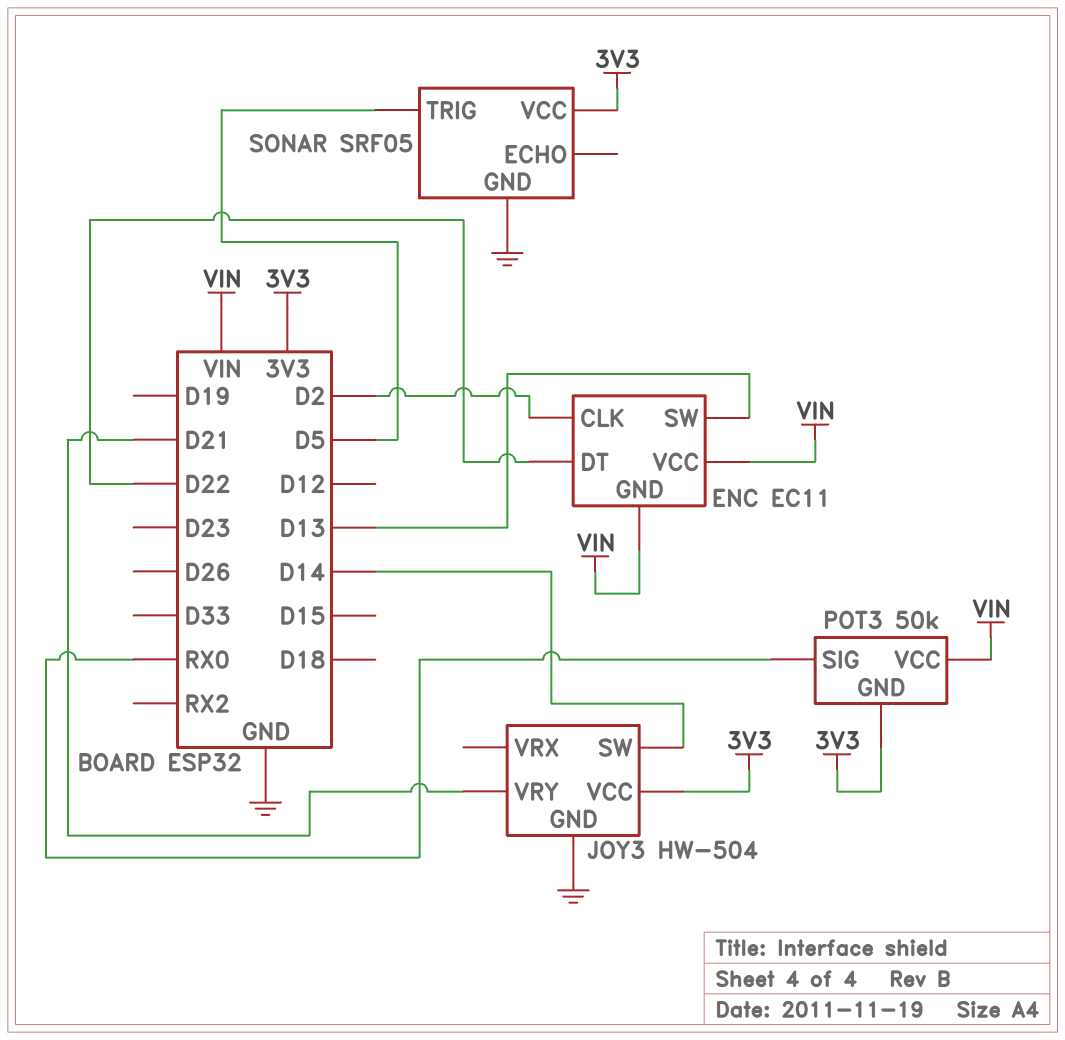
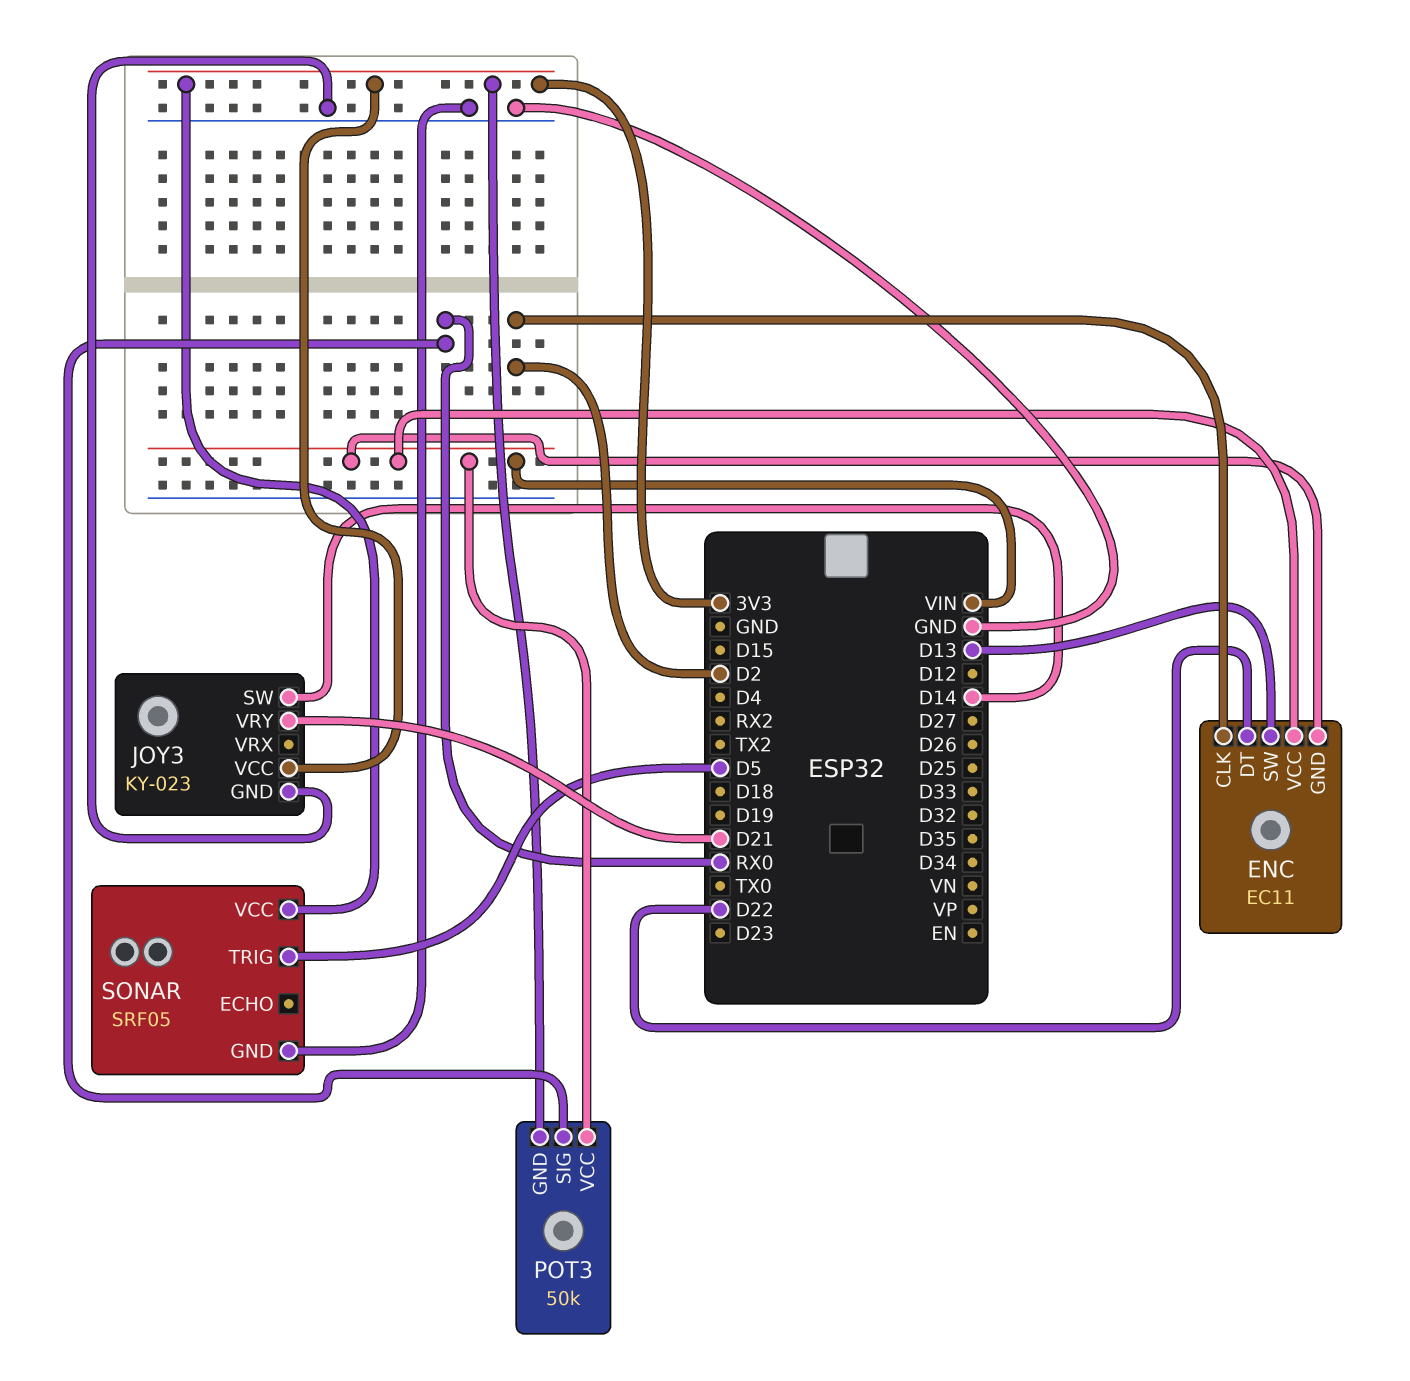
JOY3: HW-504 -> KY-023

